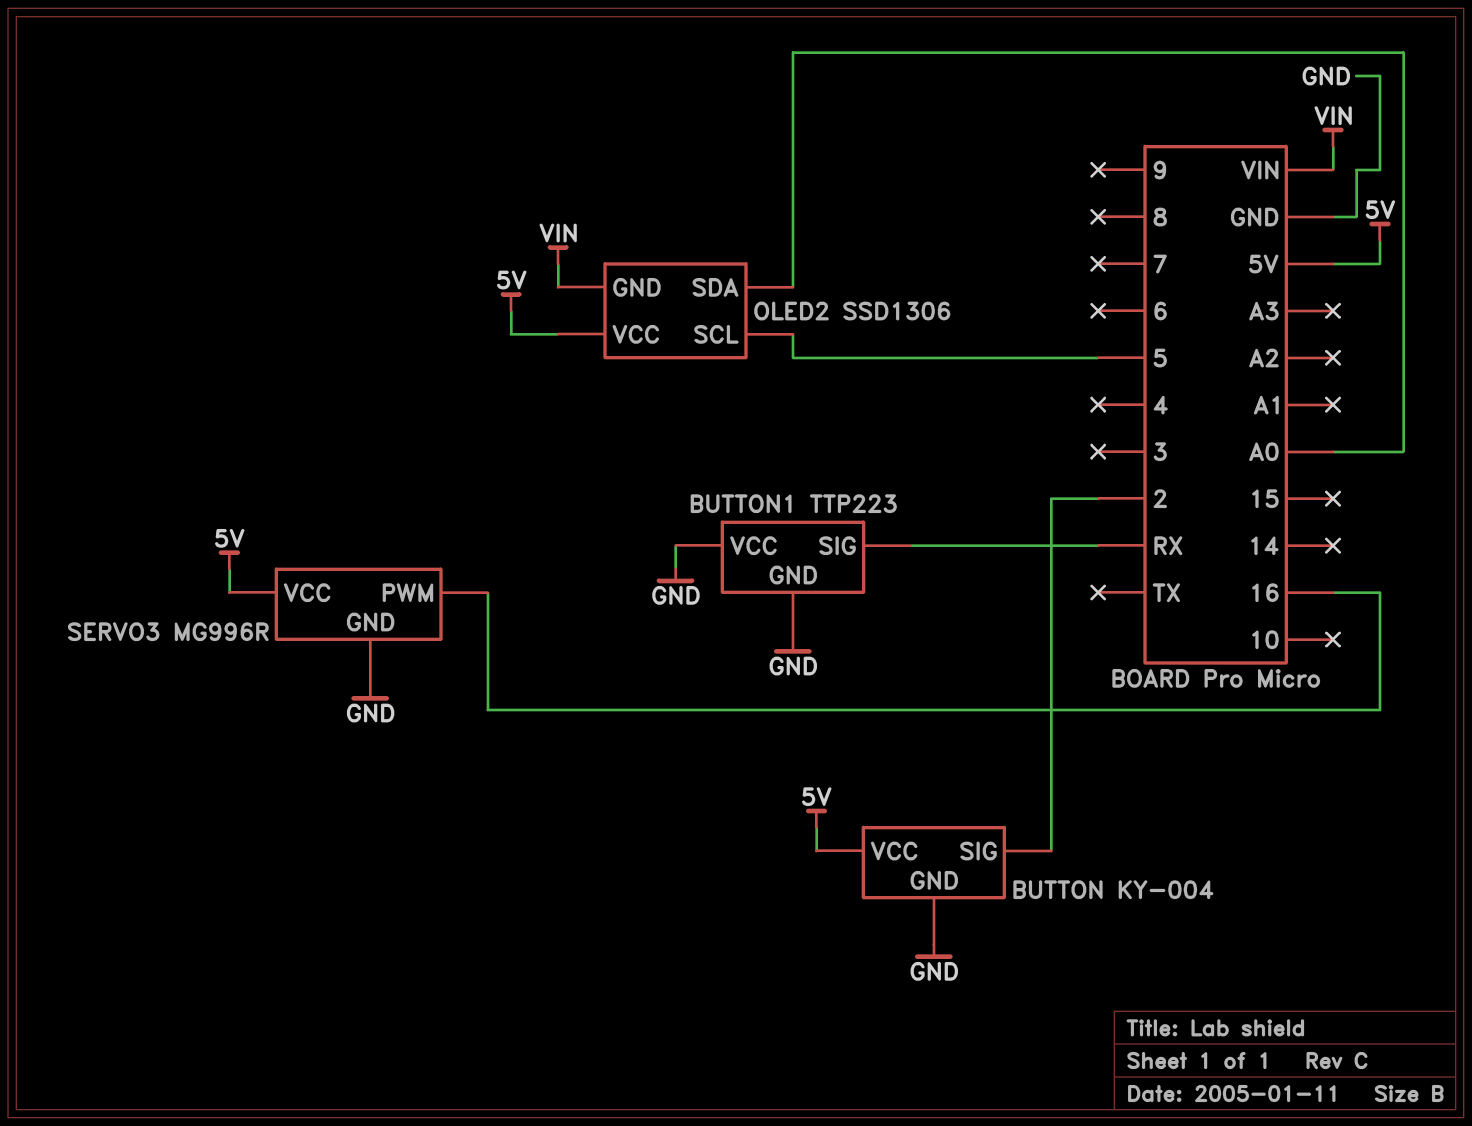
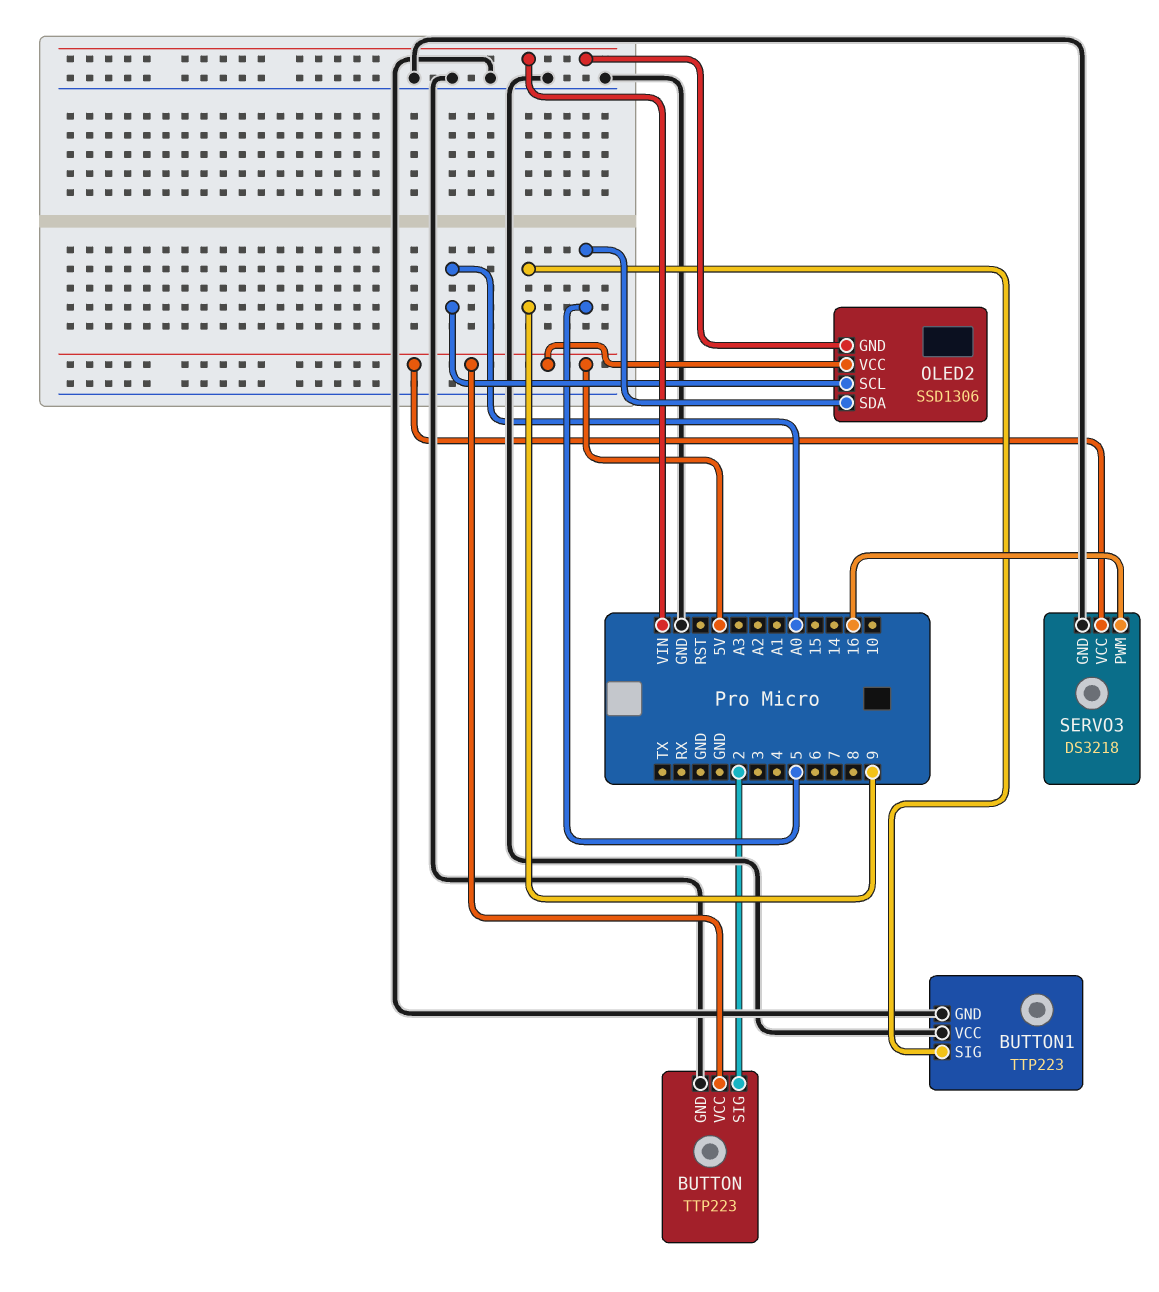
BUTTON: KY-004 -> TTP223
BUTTON1 pin SIG: RX -> 9
OLED2 pin SCL: 5 -> A0
OLED2 pin SDA: A0 -> 5
SERVO3: MG996R -> DS3218

